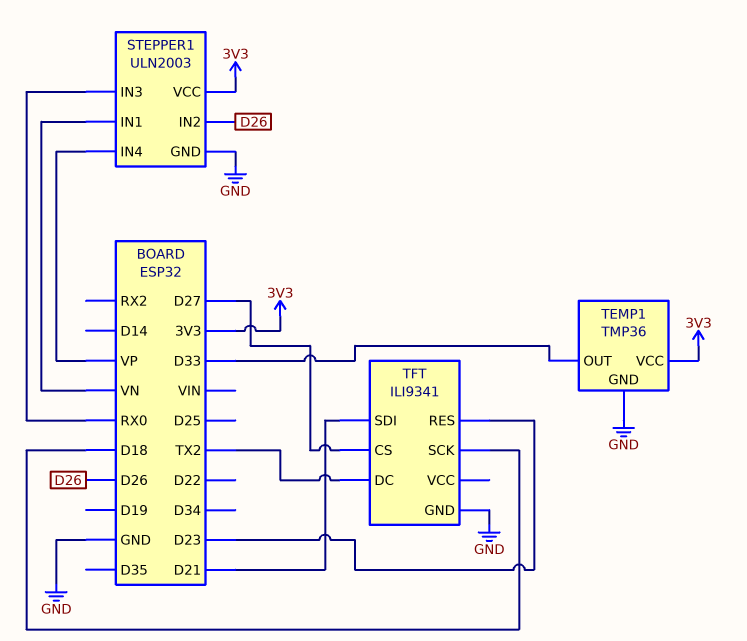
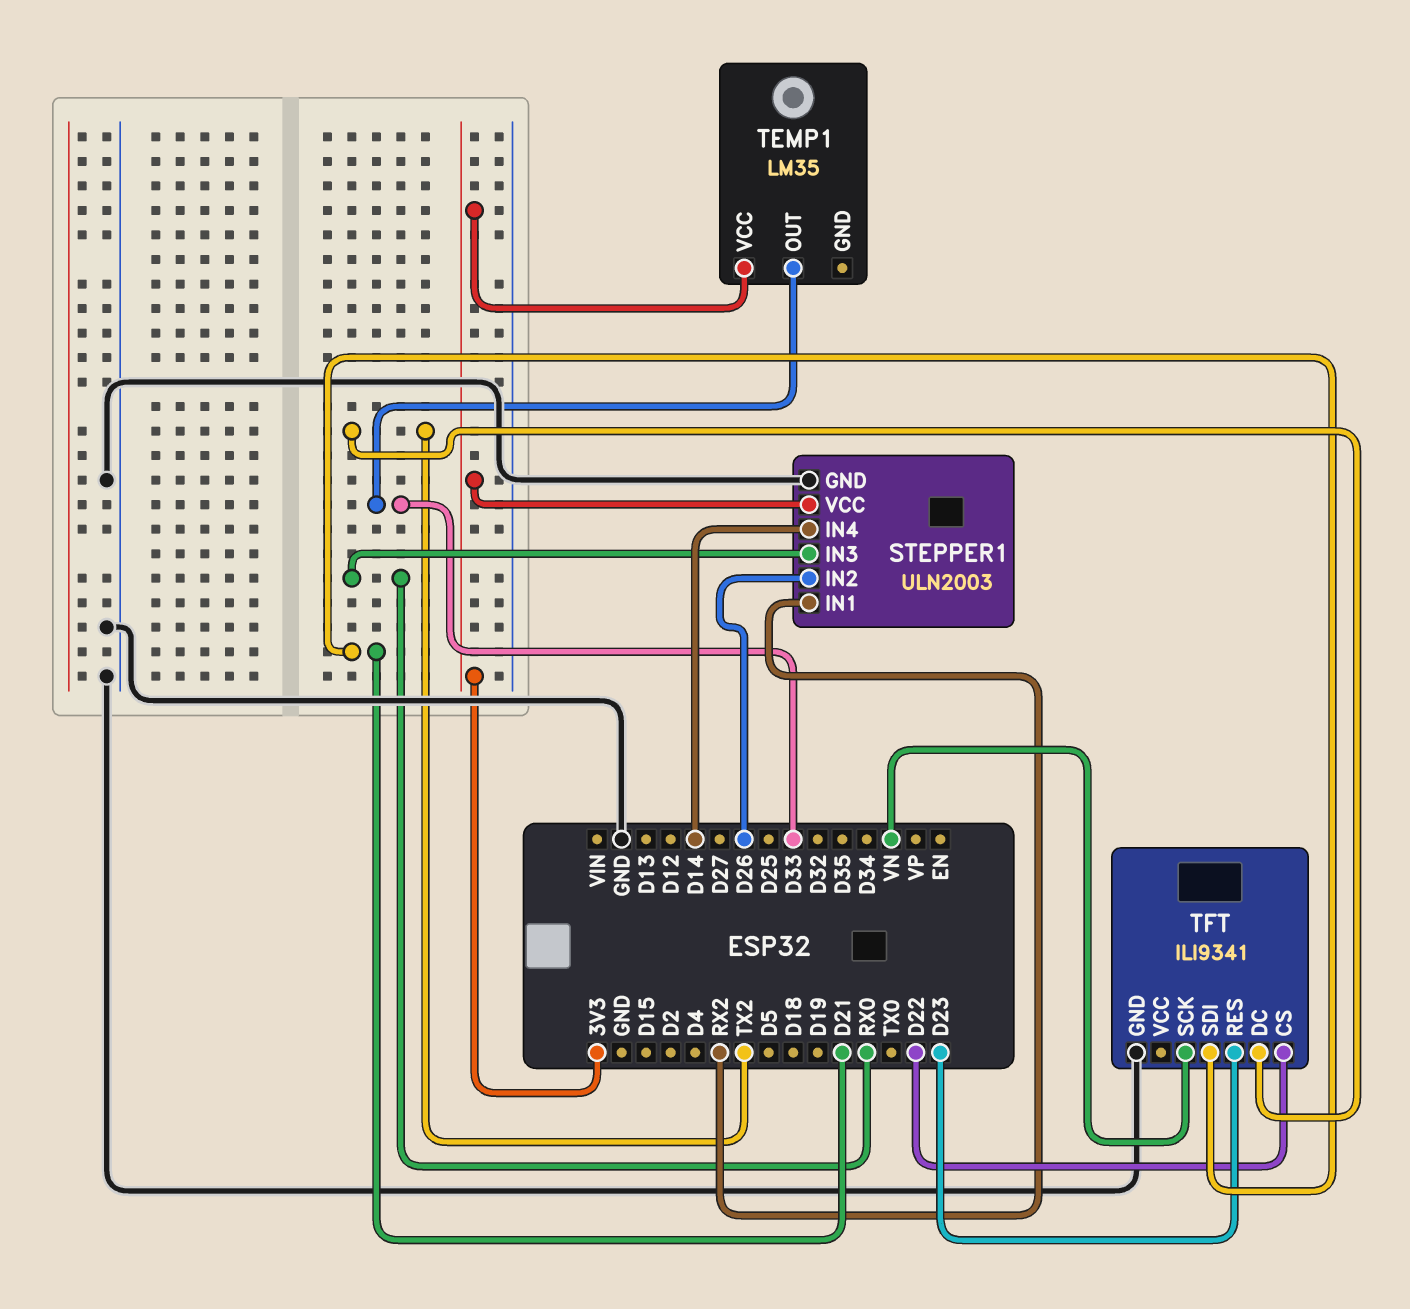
STEPPER1 pin IN1: VN -> RX2
STEPPER1 pin IN4: VP -> D14
TEMP1: TMP36 -> LM35
TEMP1 pin GND: GND -> none
TFT pin CS: D27 -> D22
TFT pin SCK: D18 -> VN

